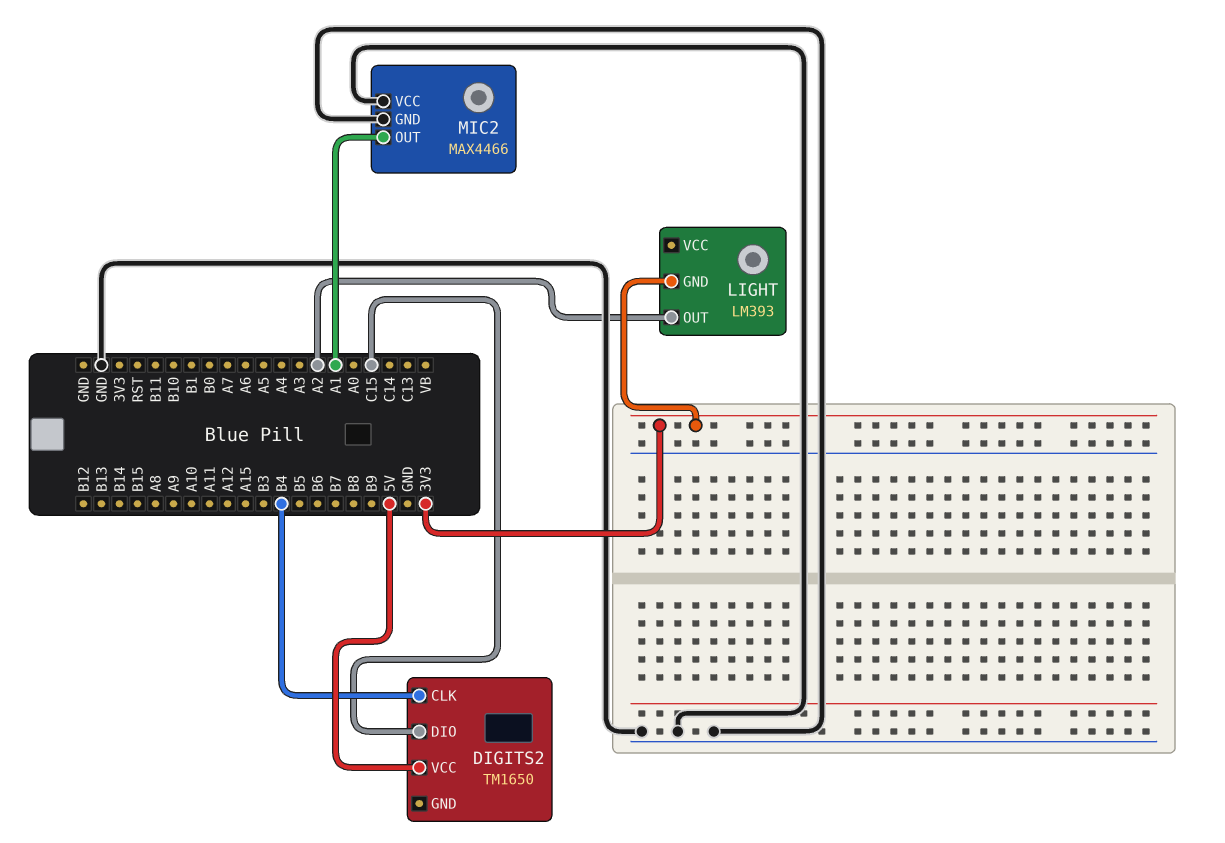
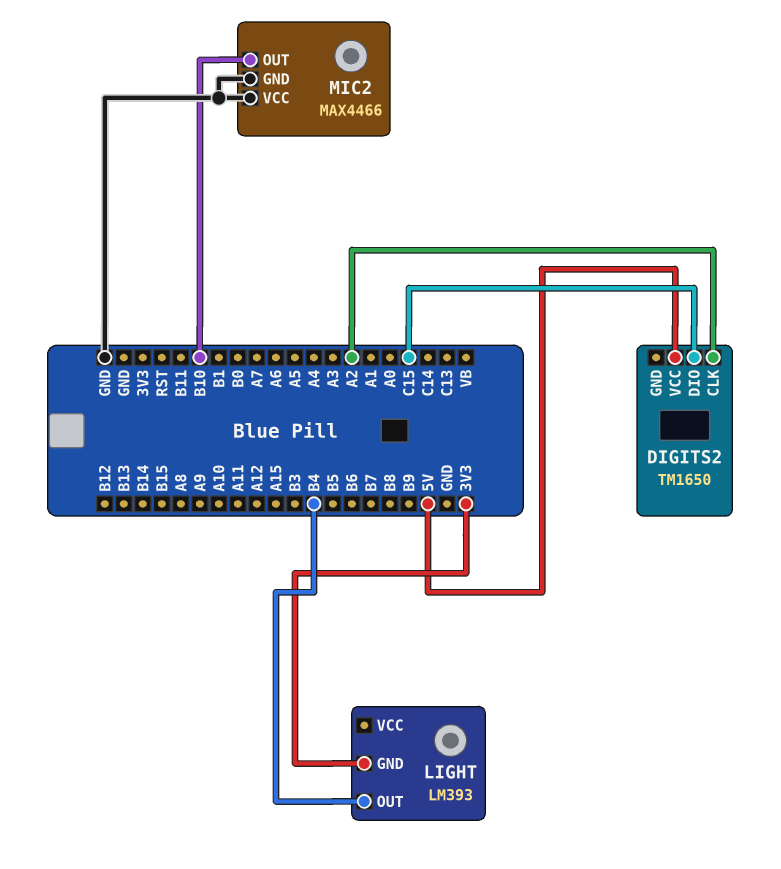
DIGITS2 pin CLK: B4 -> A2
LIGHT pin OUT: A2 -> B4
MIC2 pin OUT: A1 -> B10

